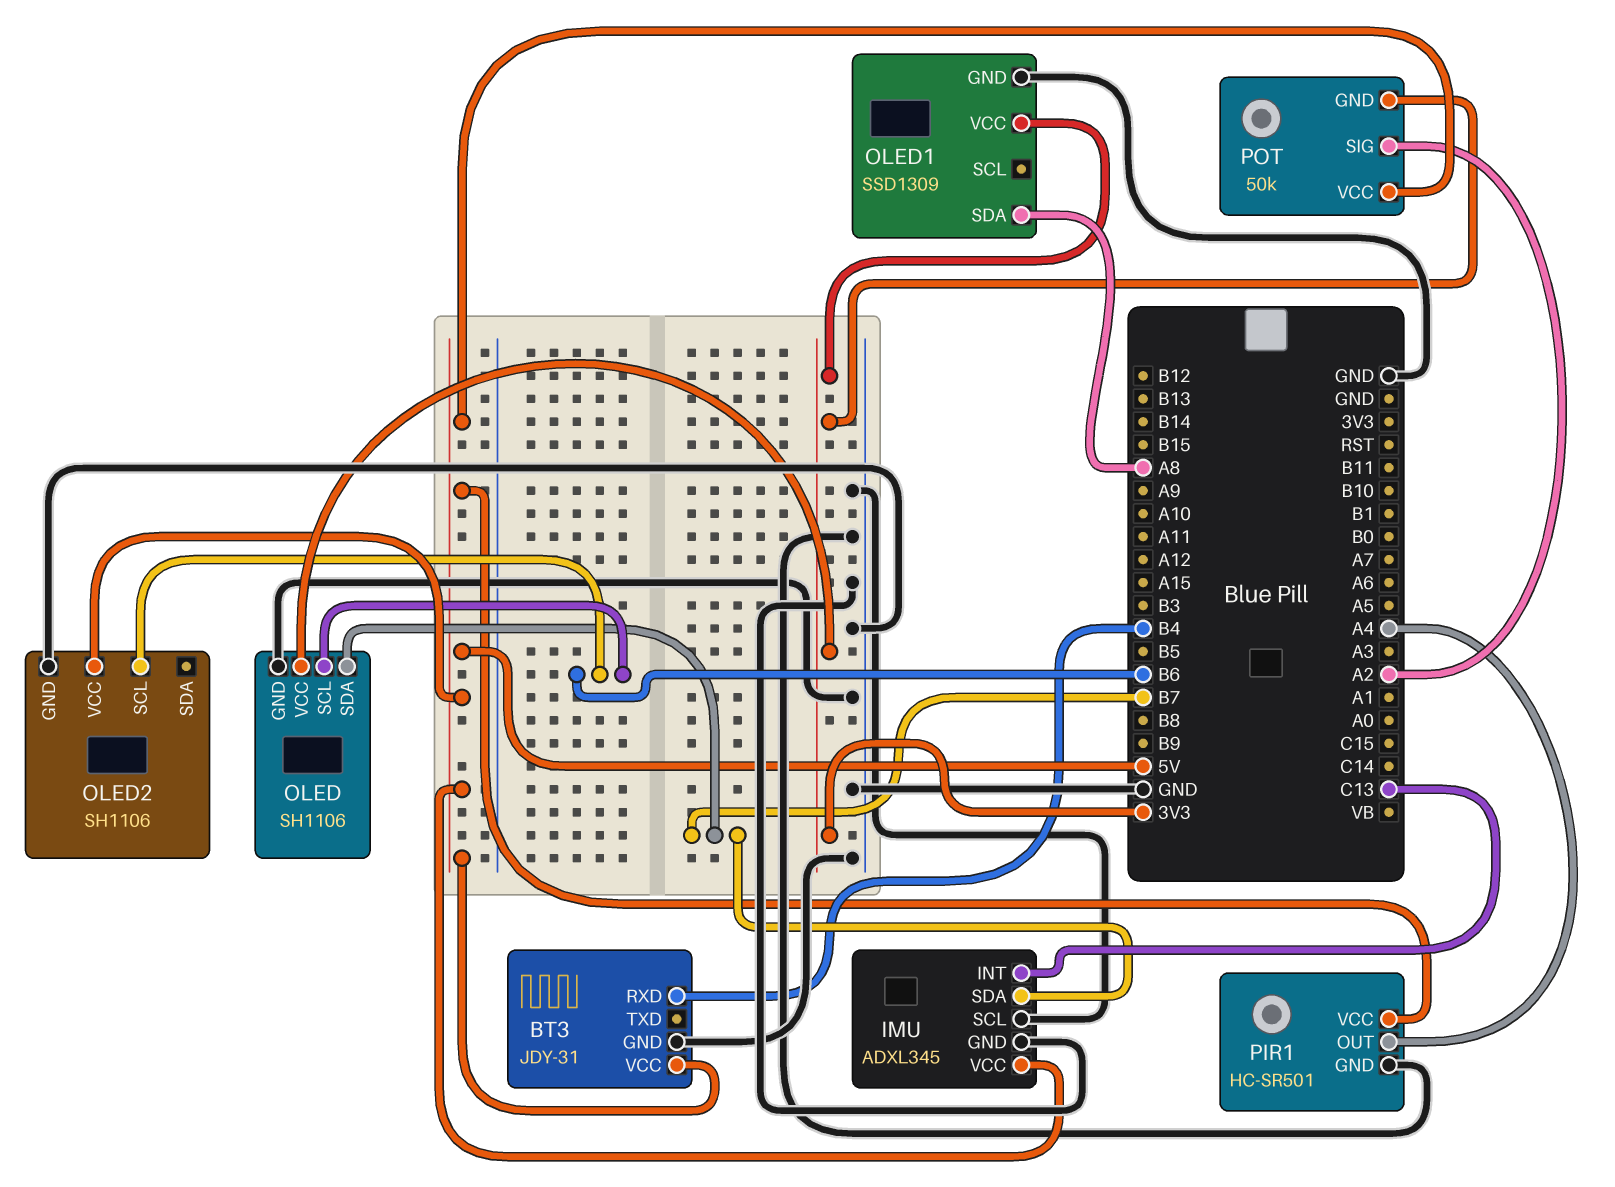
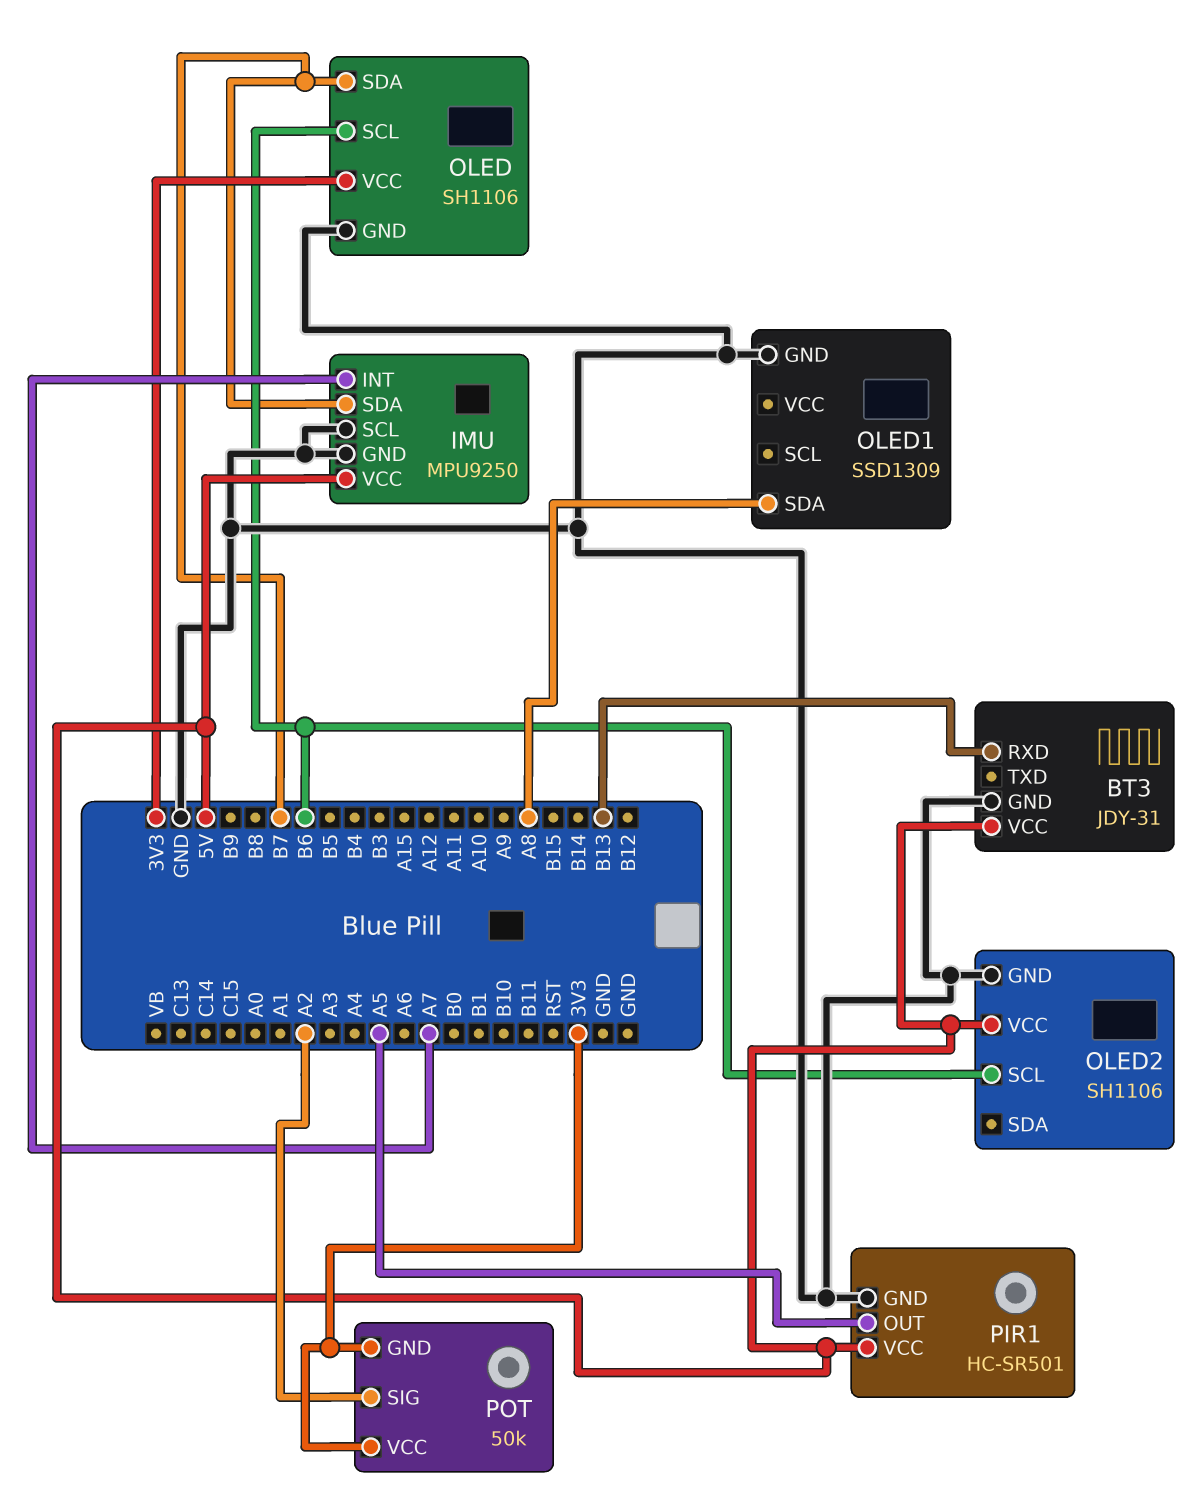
BT3 pin RXD: B4 -> B13
IMU: ADXL345 -> MPU9250
IMU pin INT: C13 -> A7
OLED1 pin VCC: 3V3 -> none
PIR1 pin OUT: A4 -> A5
POT pin VCC: 5V -> 3V3

